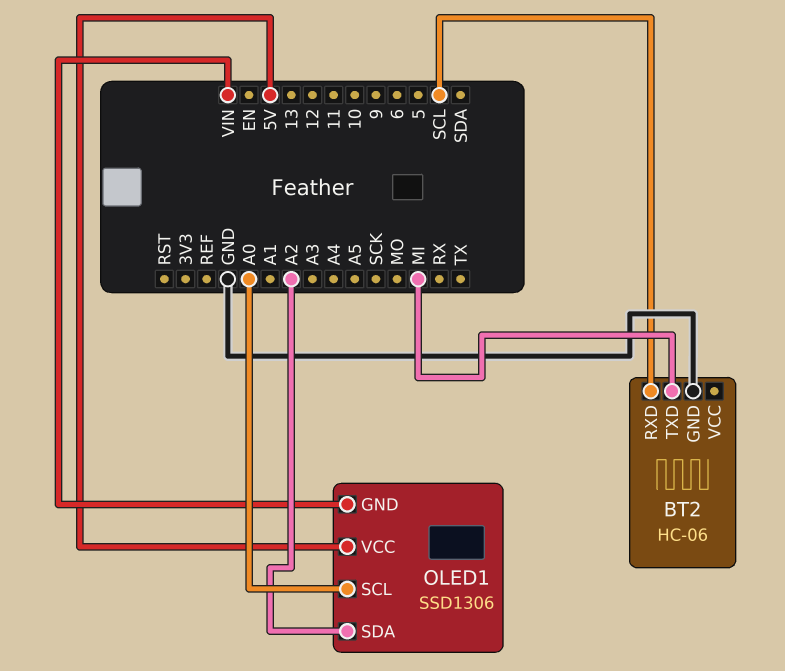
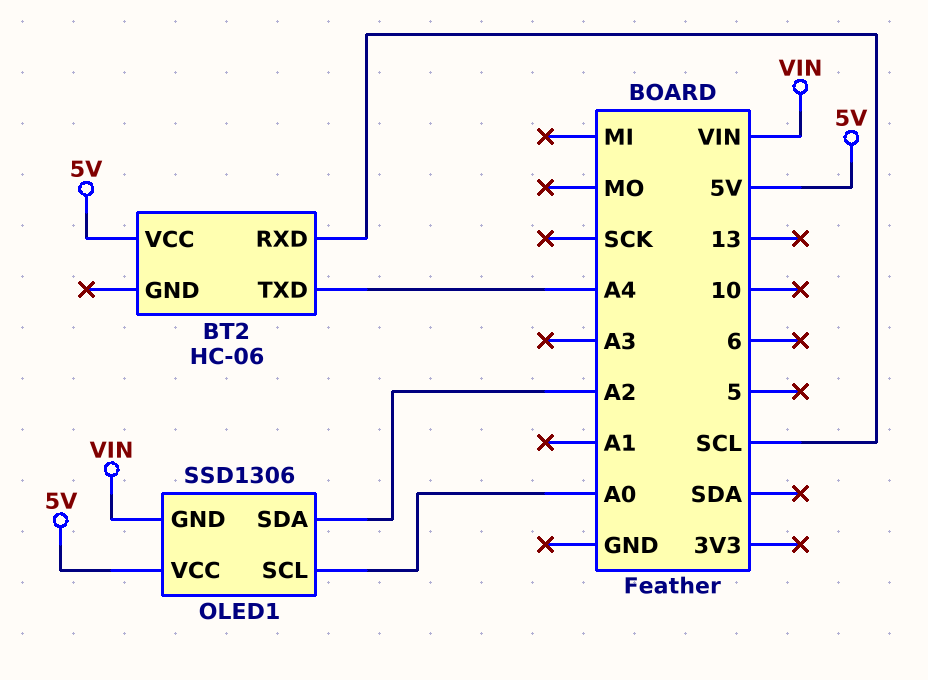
BT2 pin GND: GND -> none
BT2 pin TXD: MI -> A4
BT2 pin VCC: none -> 5V

